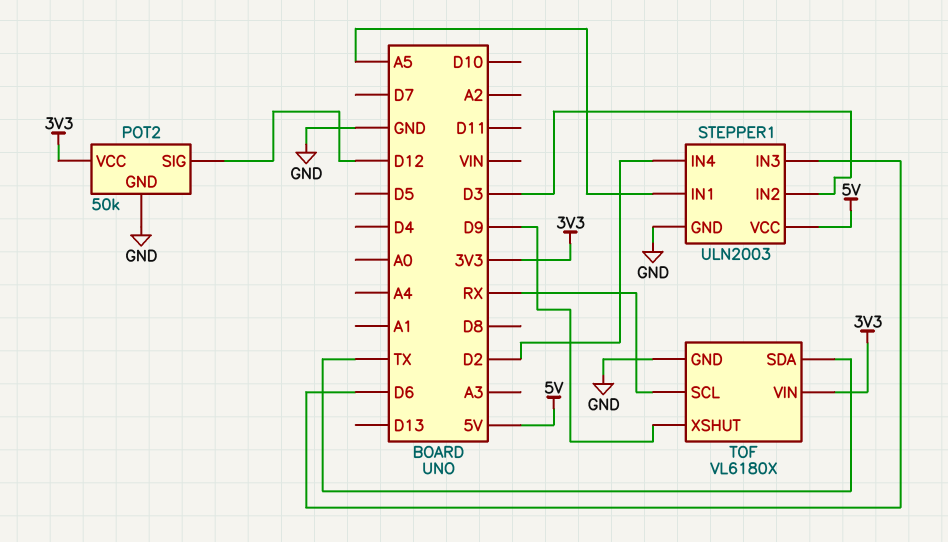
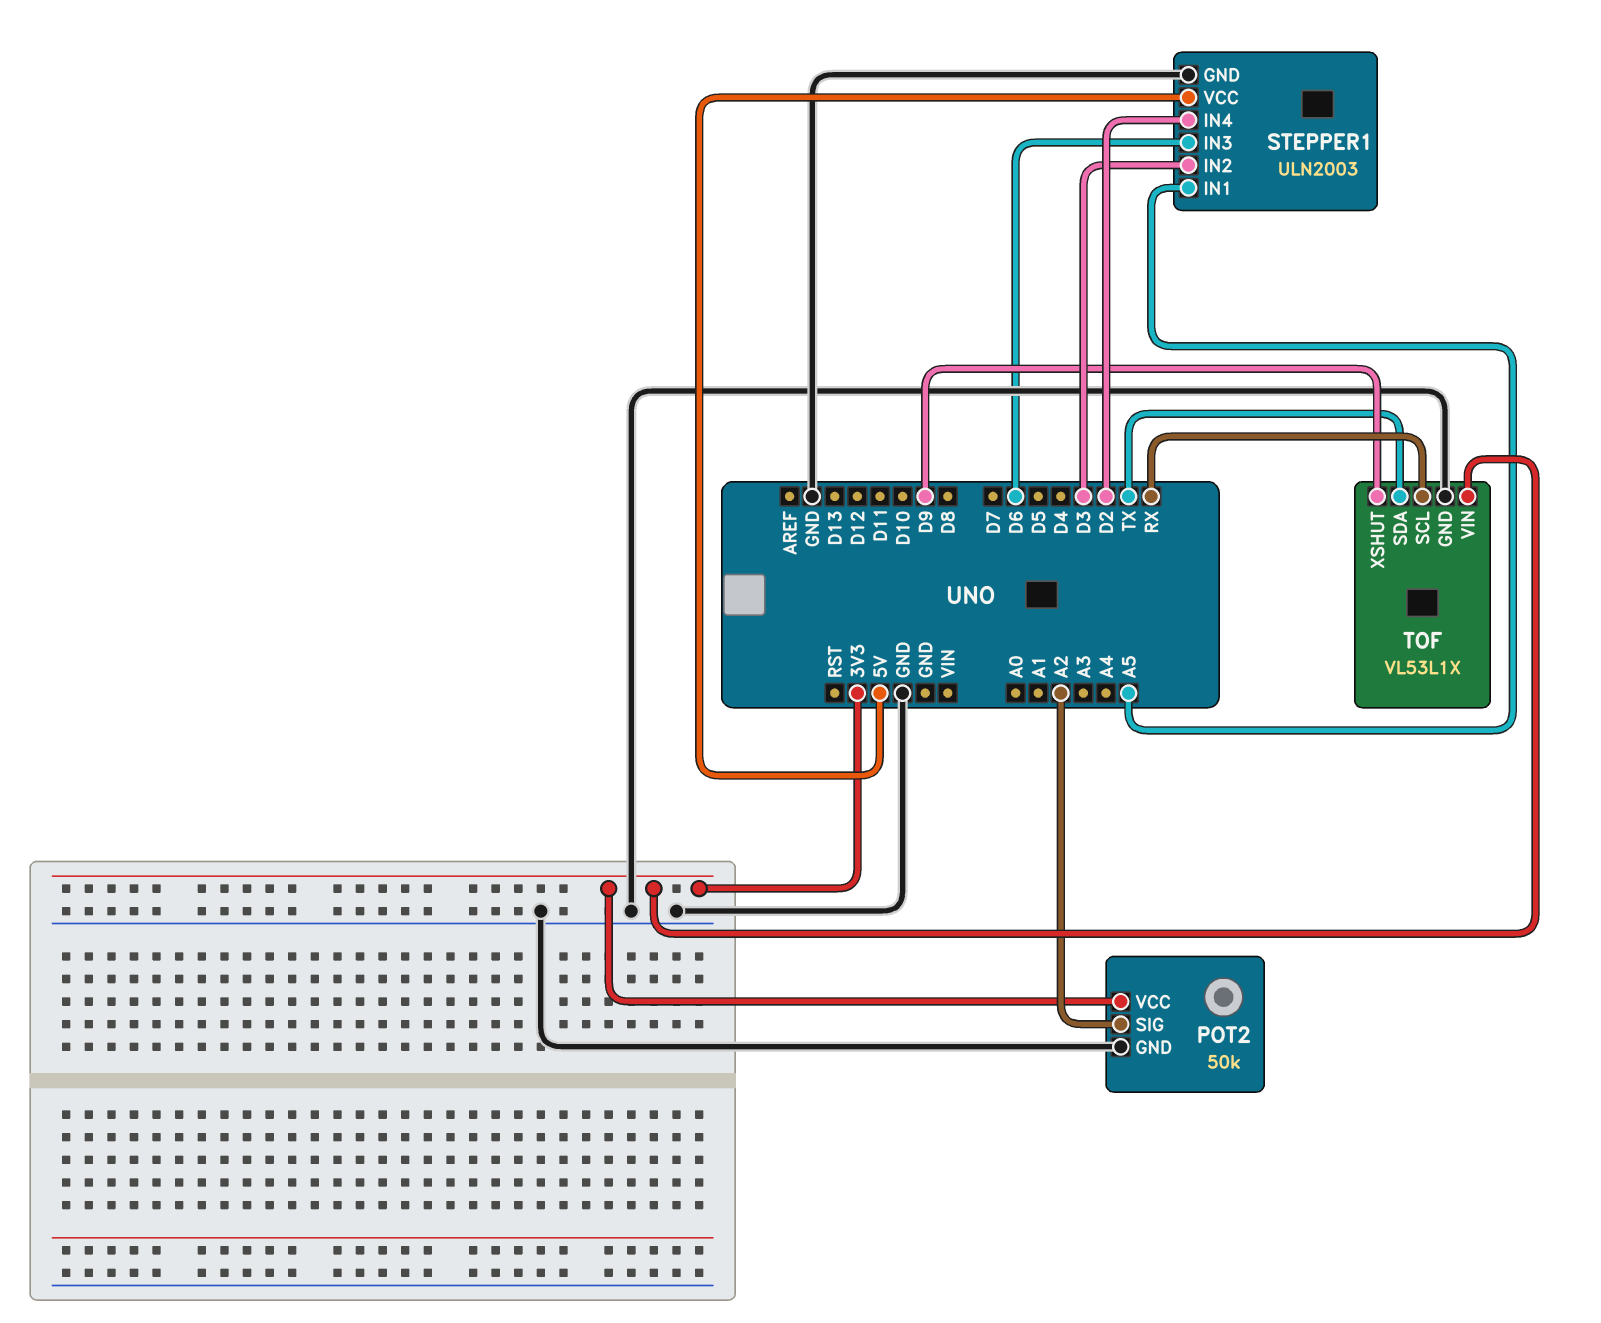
POT2 pin SIG: D12 -> A2
TOF: VL6180X -> VL53L1X

